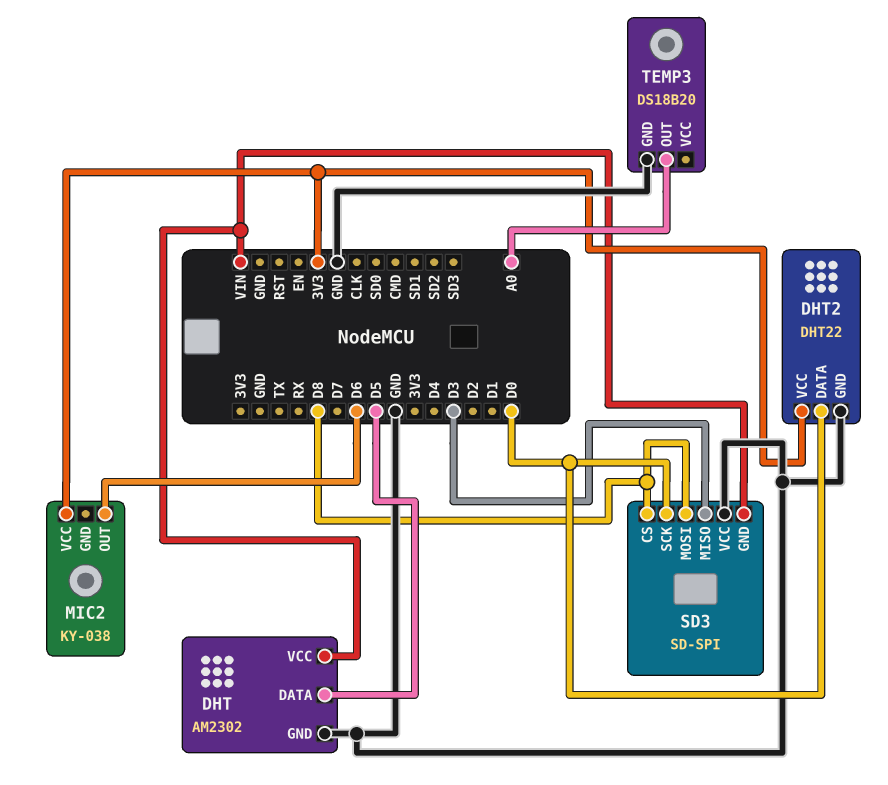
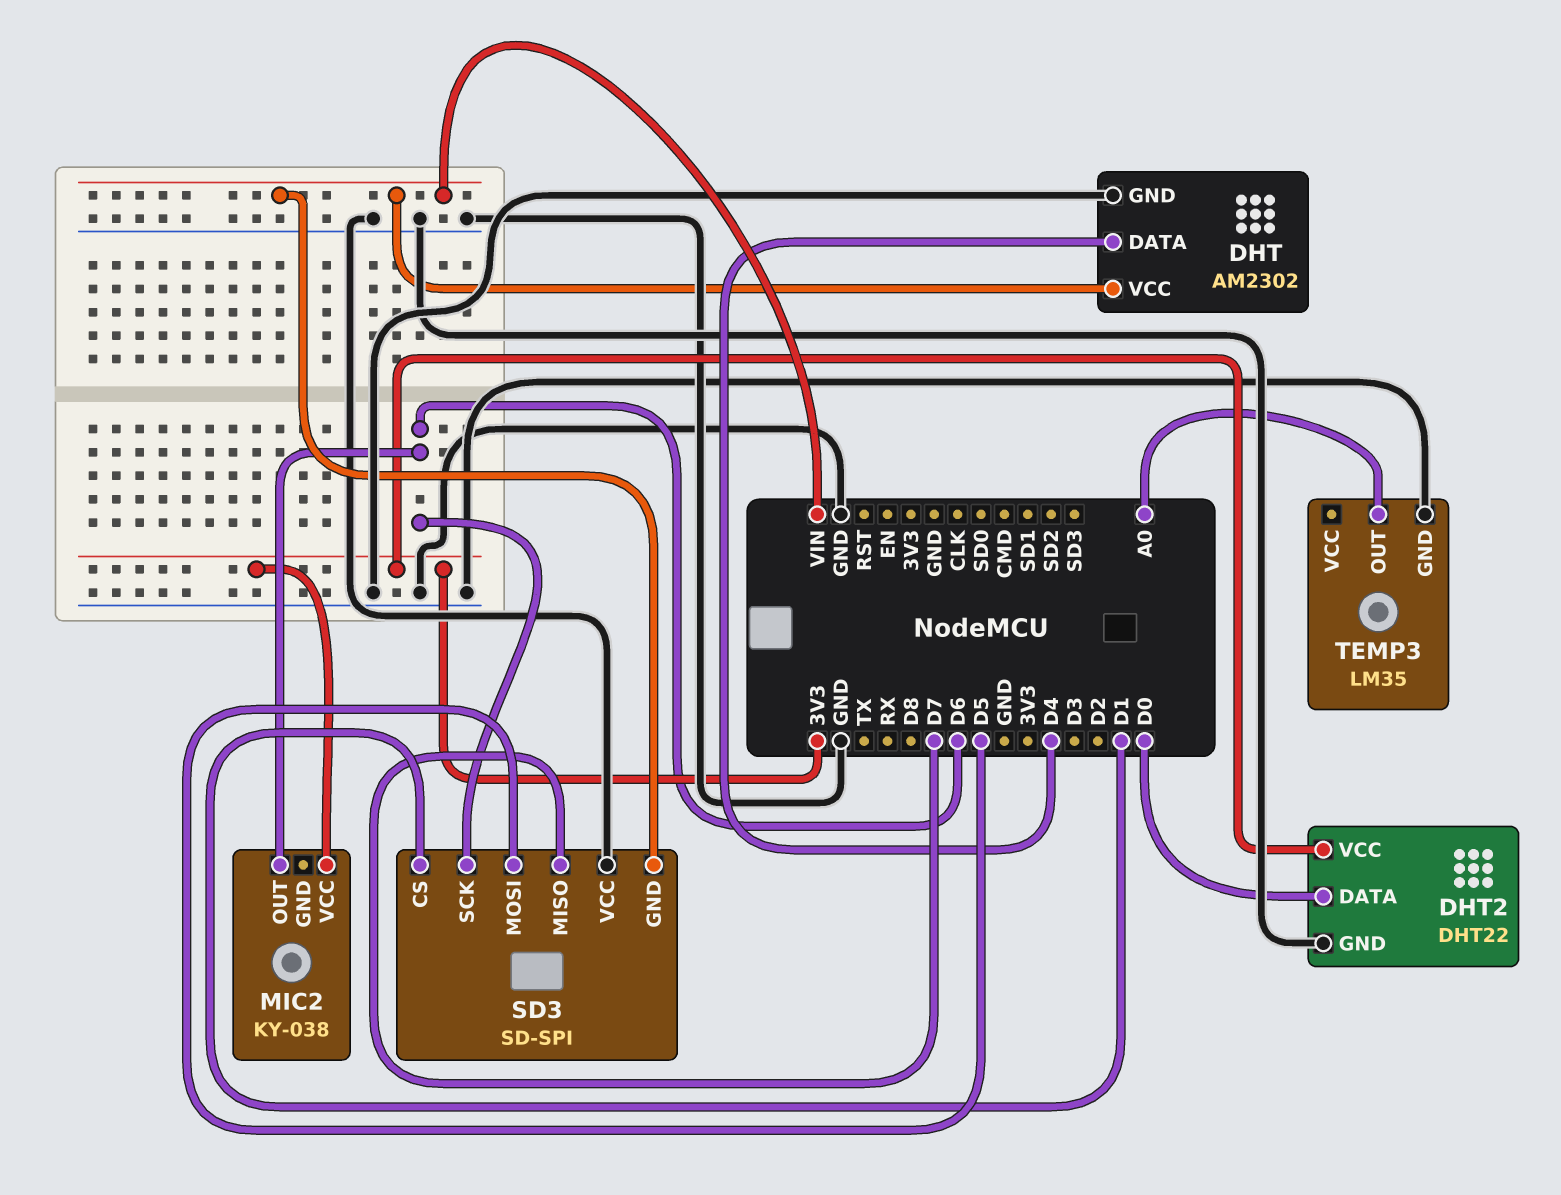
DHT pin DATA: D5 -> D4
SD3 pin CS: D8 -> D1
SD3 pin MISO: D3 -> D7
SD3 pin MOSI: D8 -> D5
SD3 pin SCK: D0 -> D6
TEMP3: DS18B20 -> LM35

